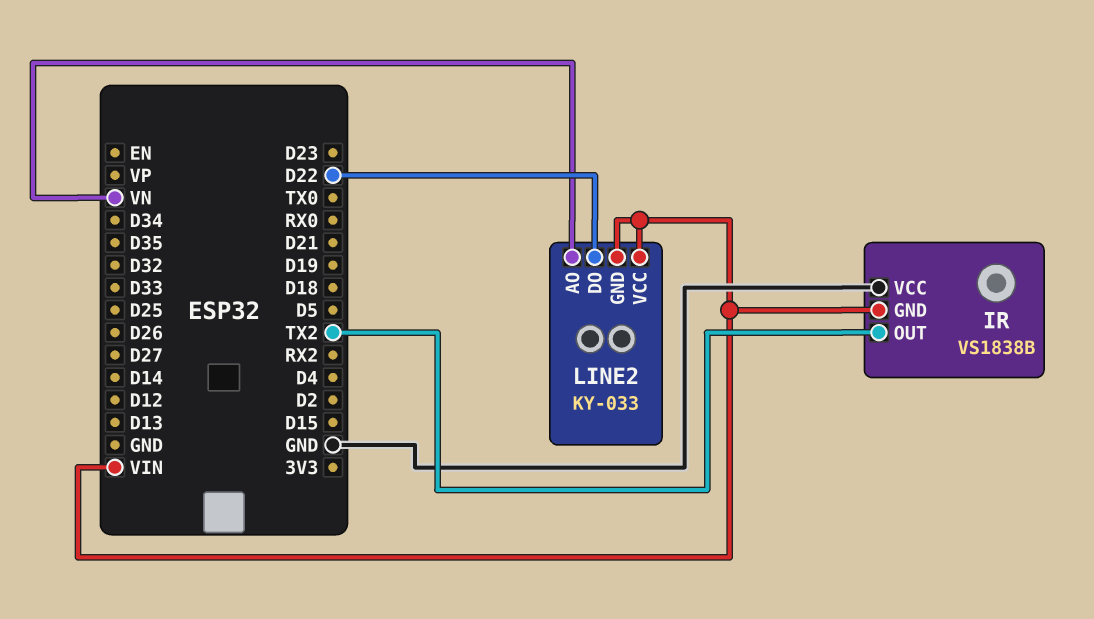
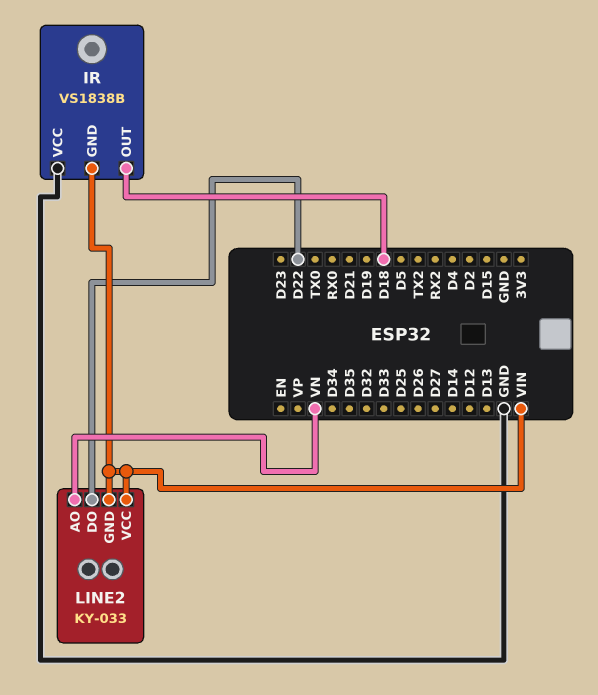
IR pin OUT: TX2 -> D18

